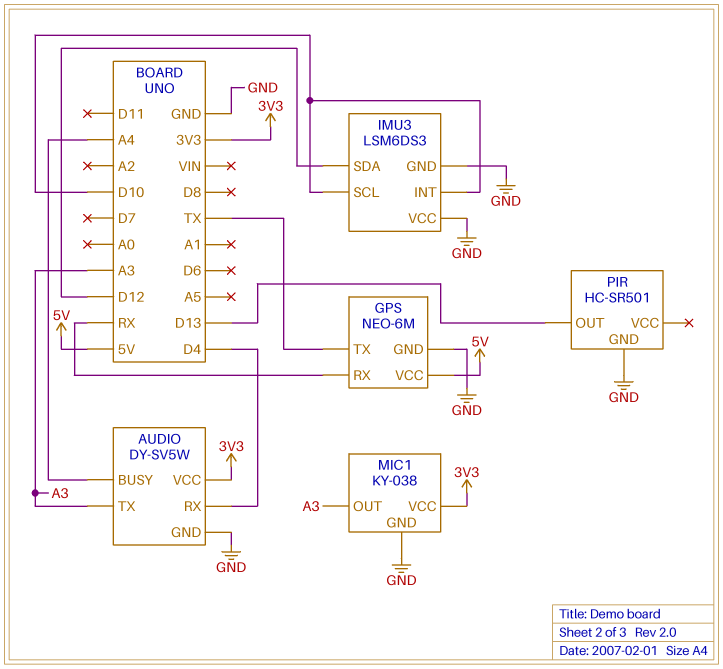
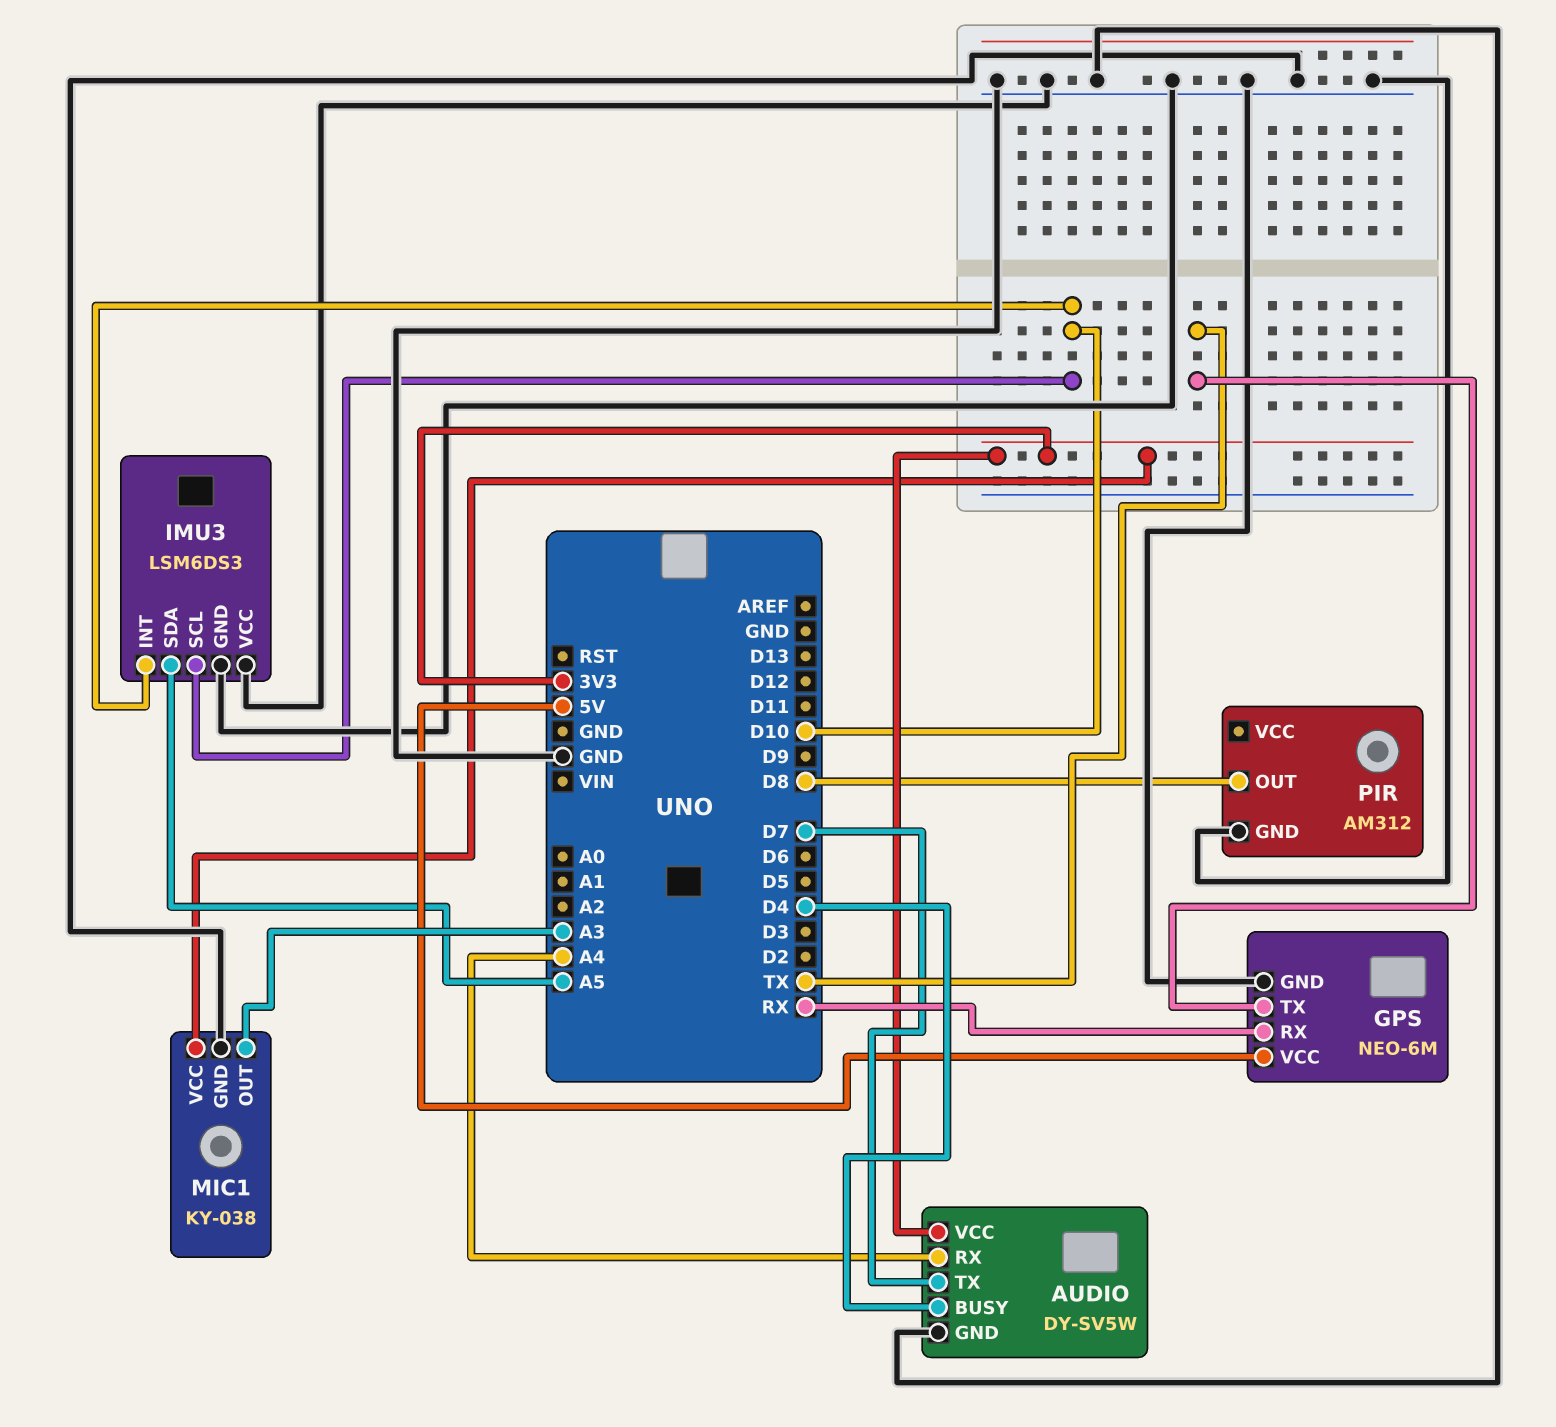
AUDIO pin BUSY: A4 -> D4
AUDIO pin RX: D4 -> A4
AUDIO pin TX: A3 -> D7
IMU3 pin SDA: D12 -> A5
PIR: HC-SR501 -> AM312
PIR pin OUT: D13 -> D8

